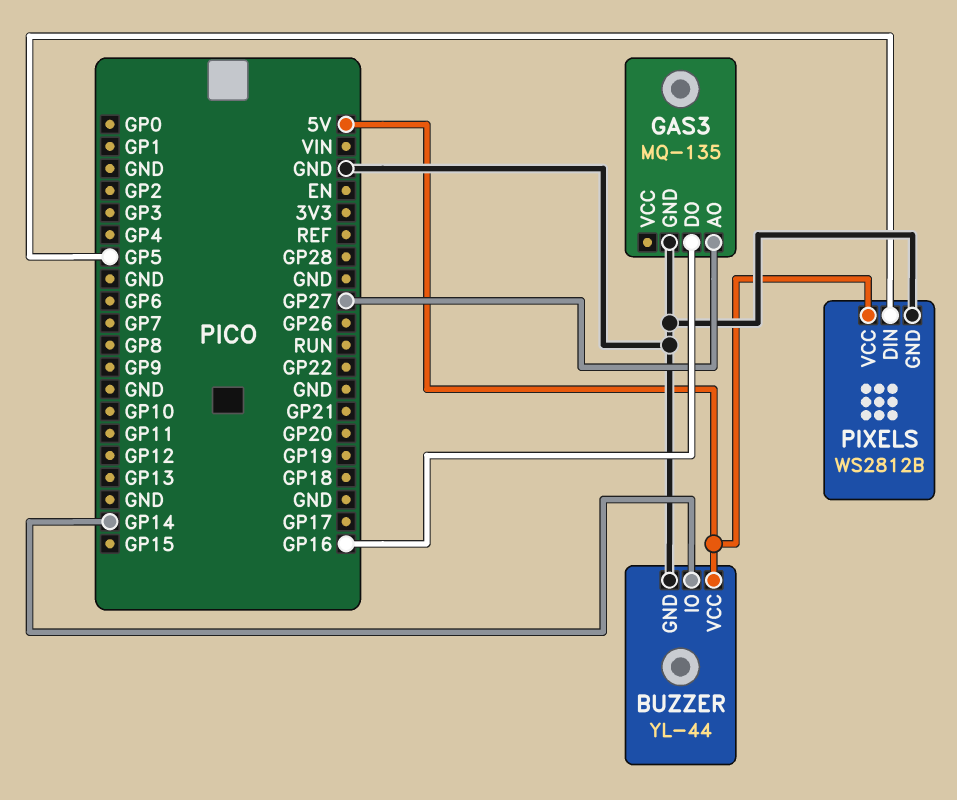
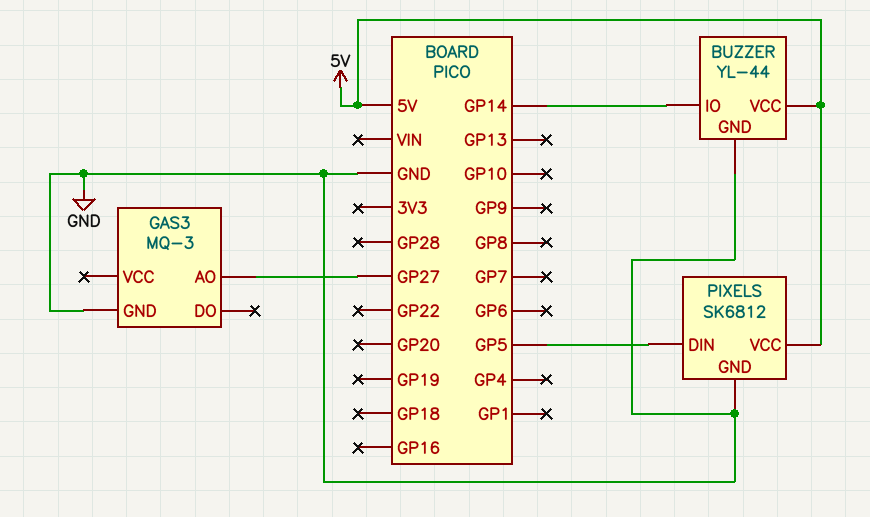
GAS3: MQ-135 -> MQ-3
GAS3 pin DO: GP16 -> none
PIXELS: WS2812B -> SK6812

